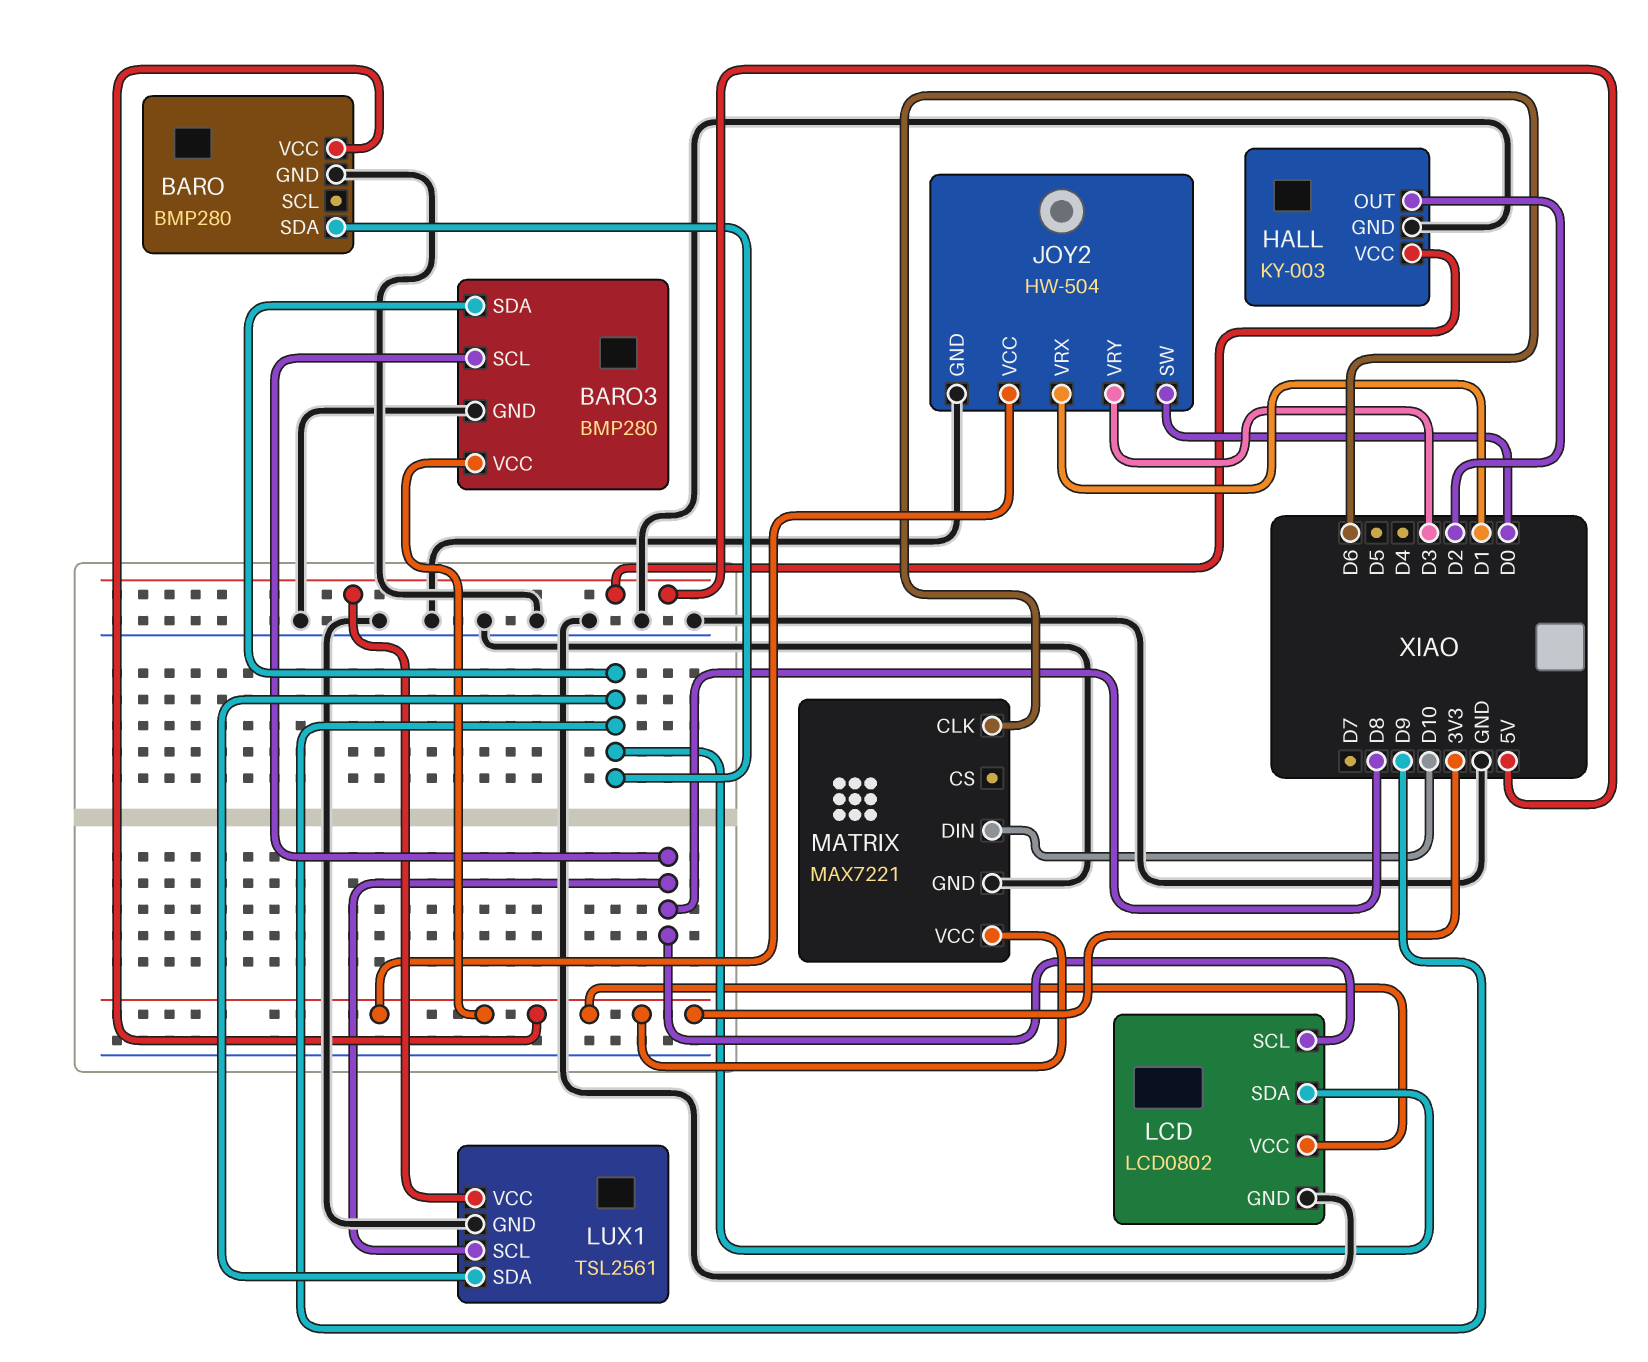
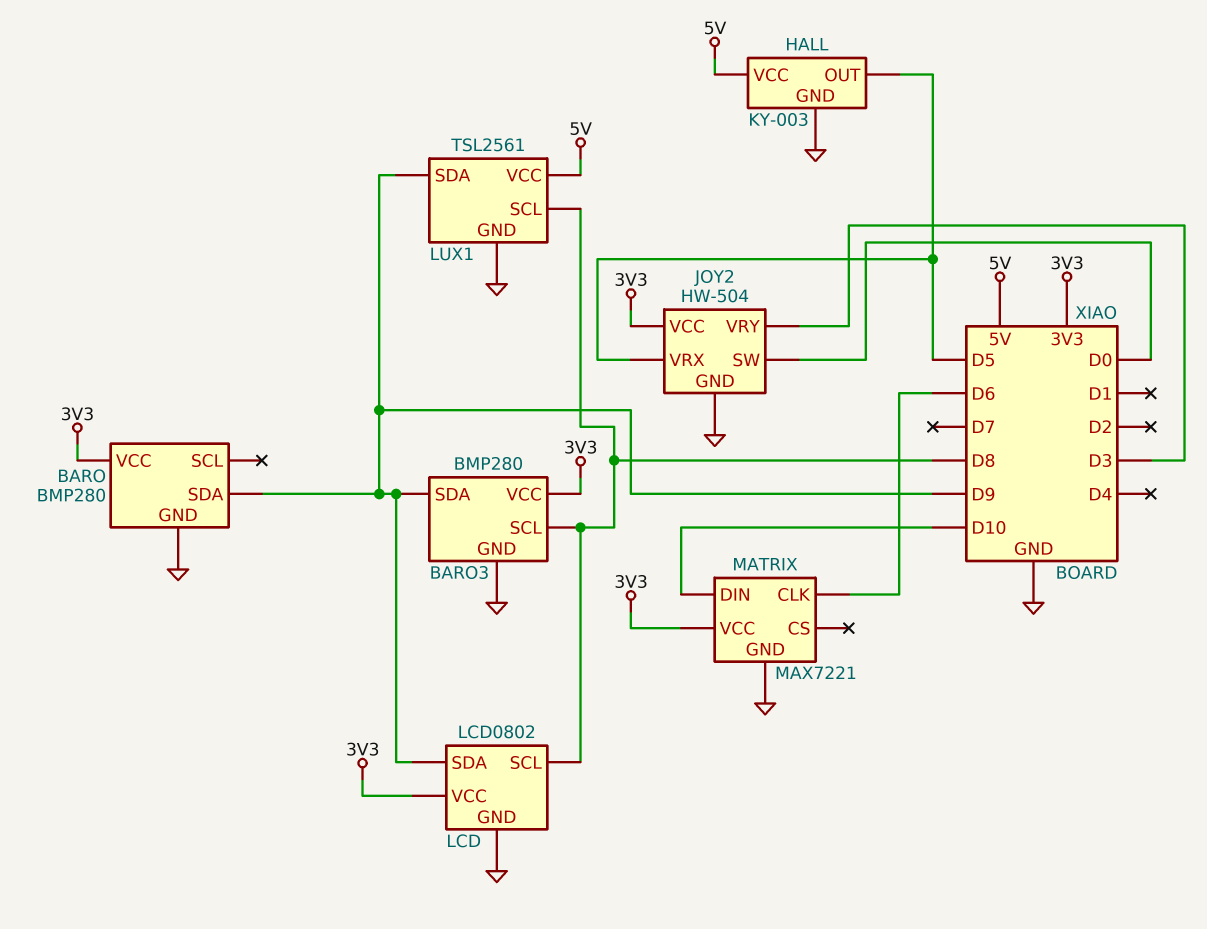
HALL pin OUT: D2 -> D5
JOY2 pin VRX: D1 -> D5

